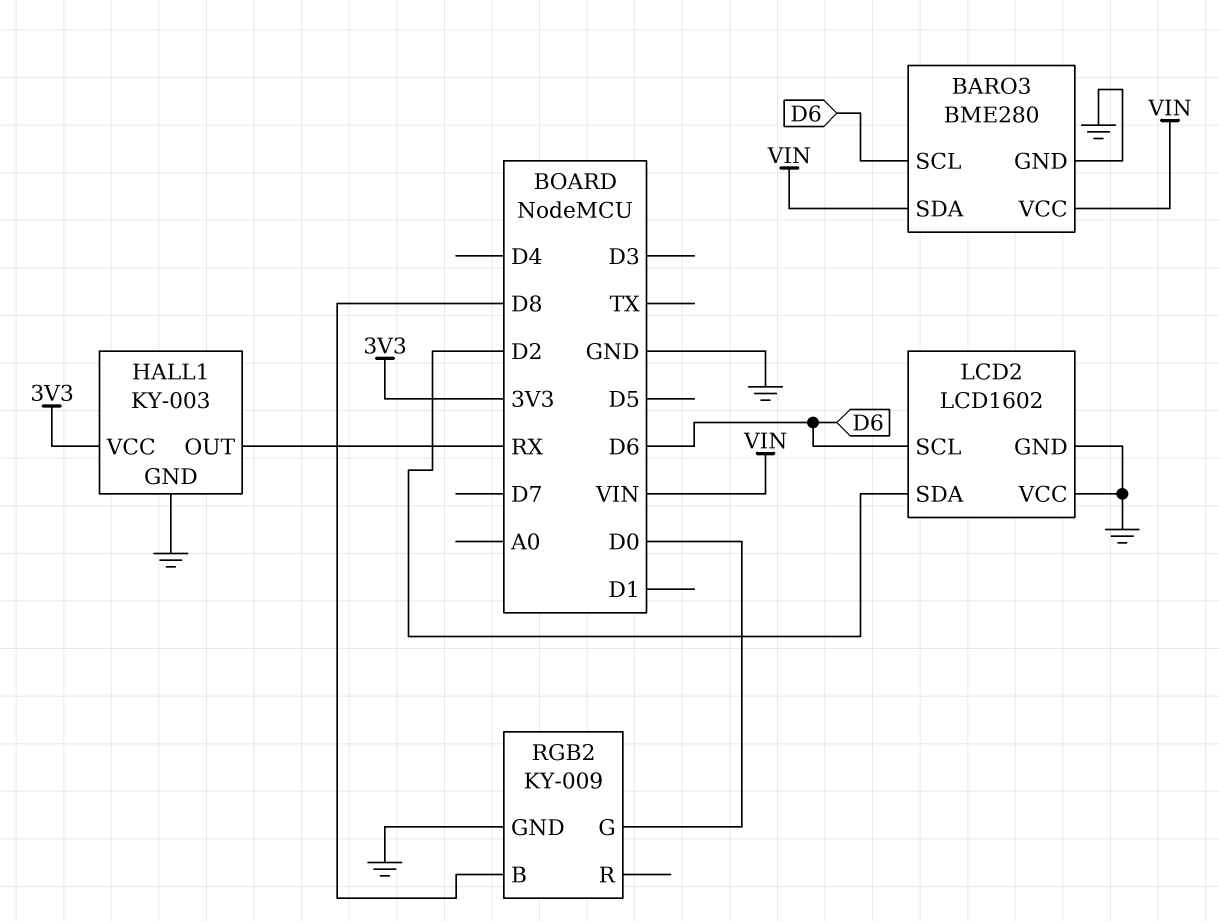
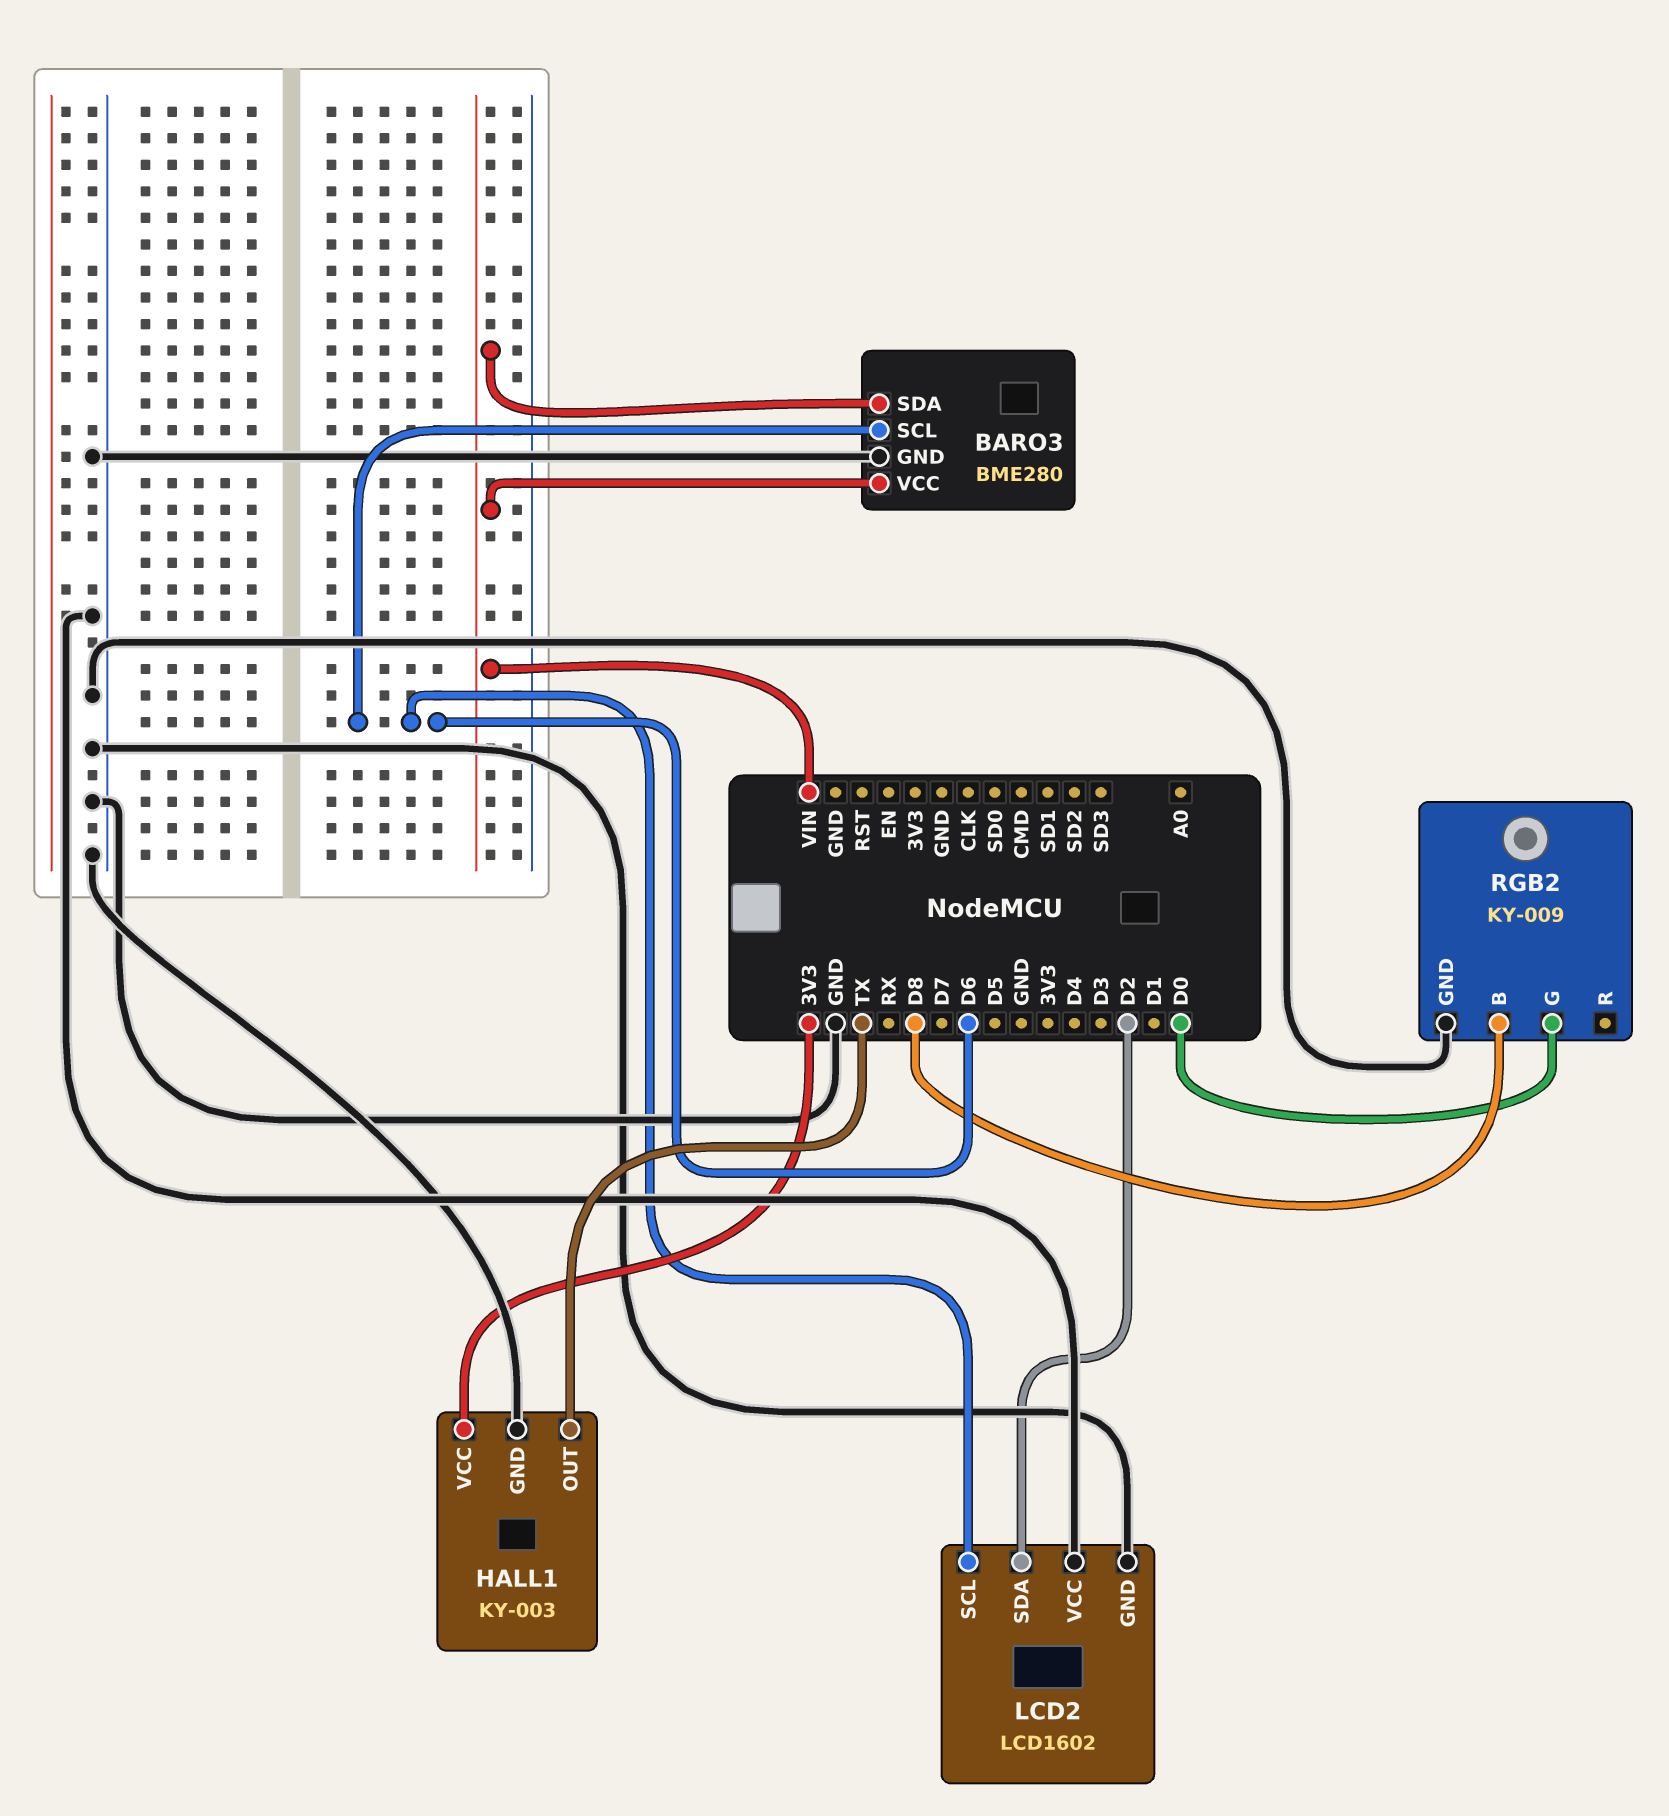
HALL1 pin OUT: RX -> TX

